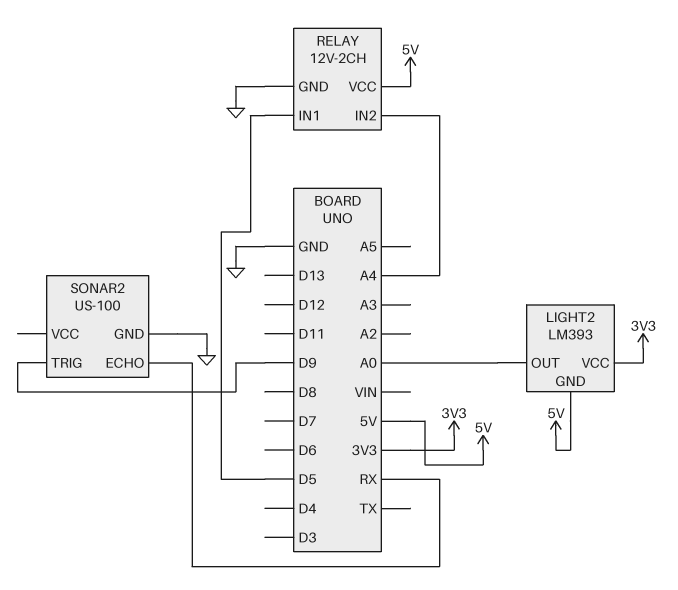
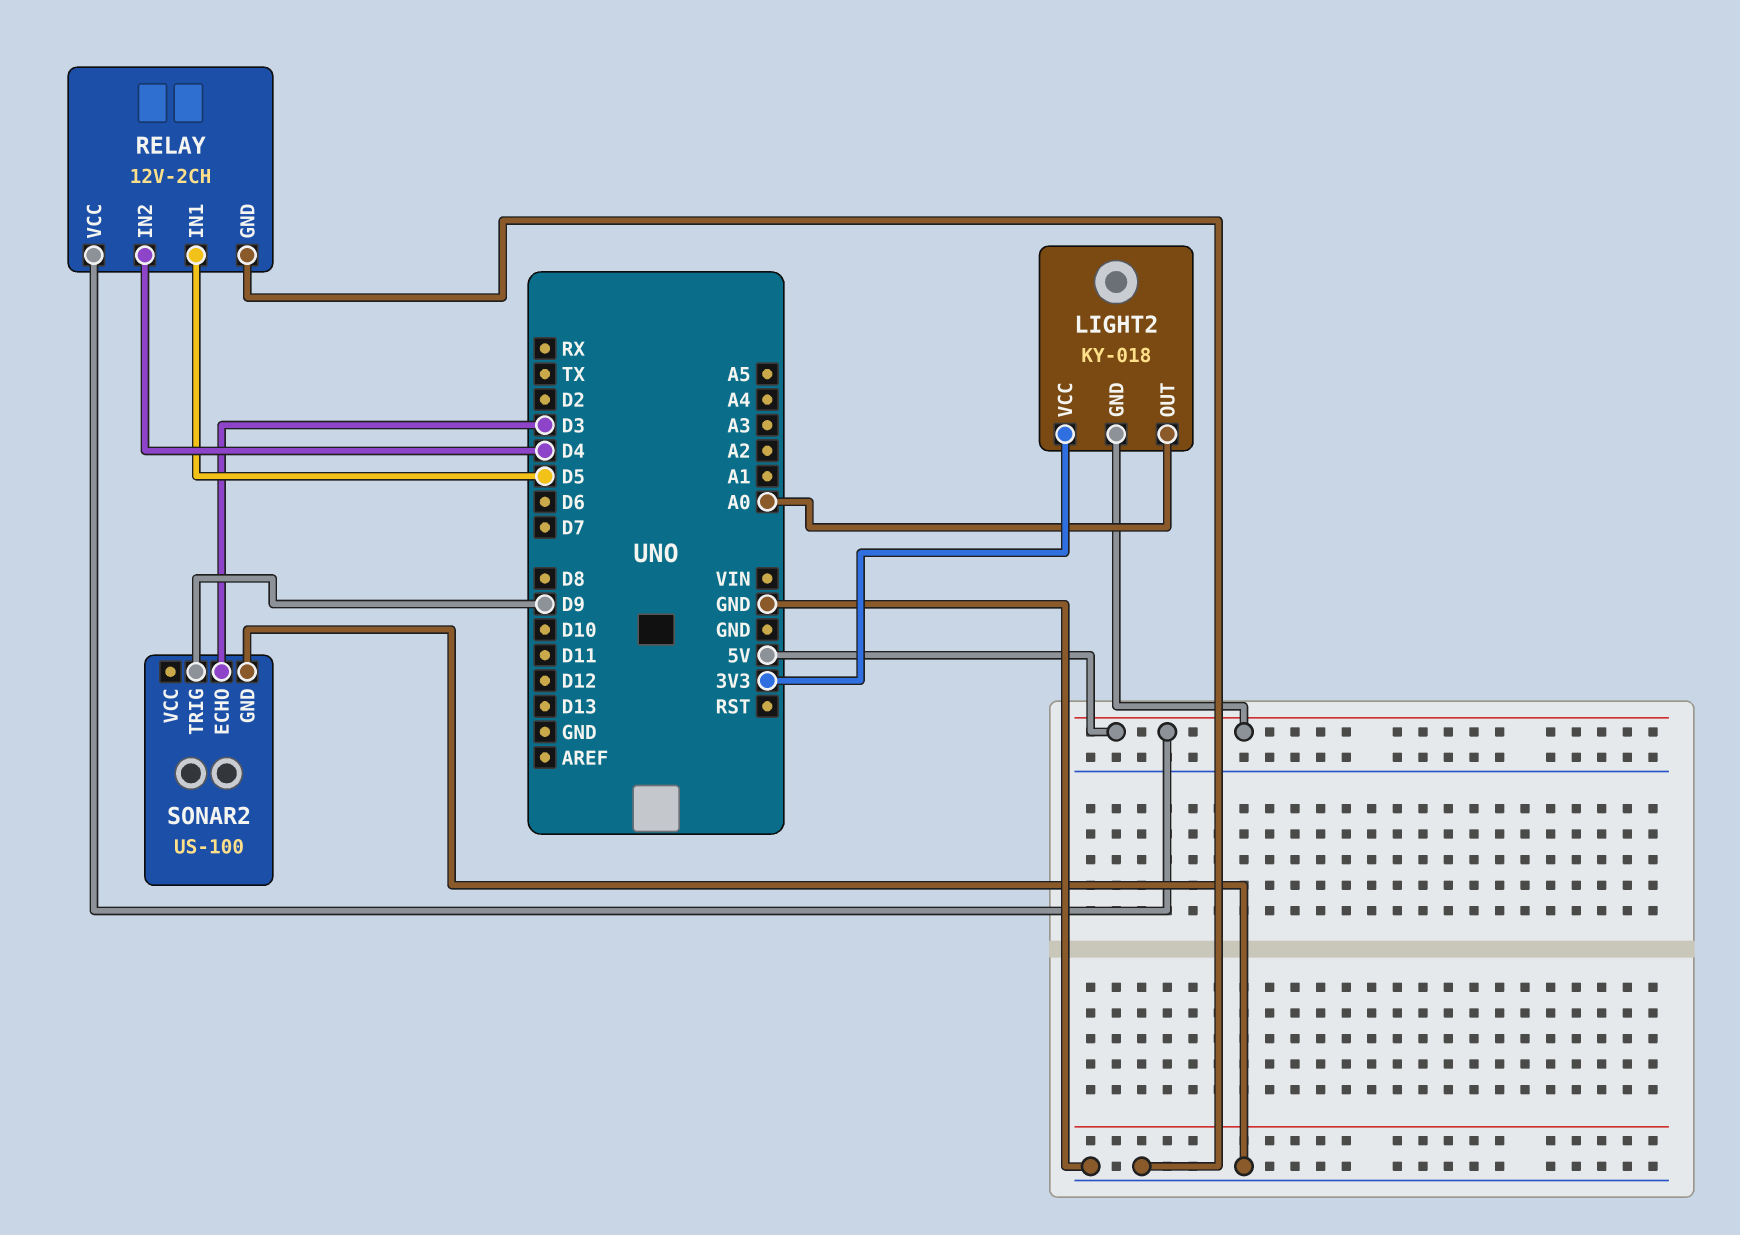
LIGHT2: LM393 -> KY-018
RELAY pin IN2: A4 -> D4
SONAR2 pin ECHO: RX -> D3

